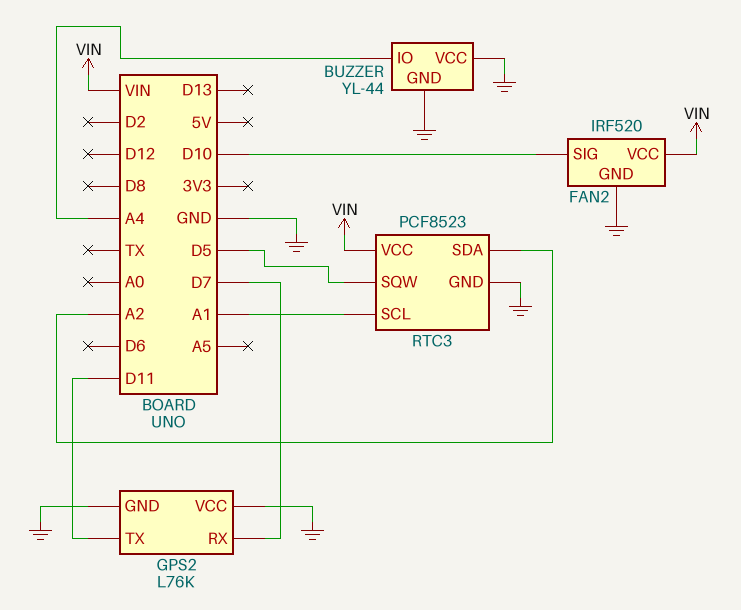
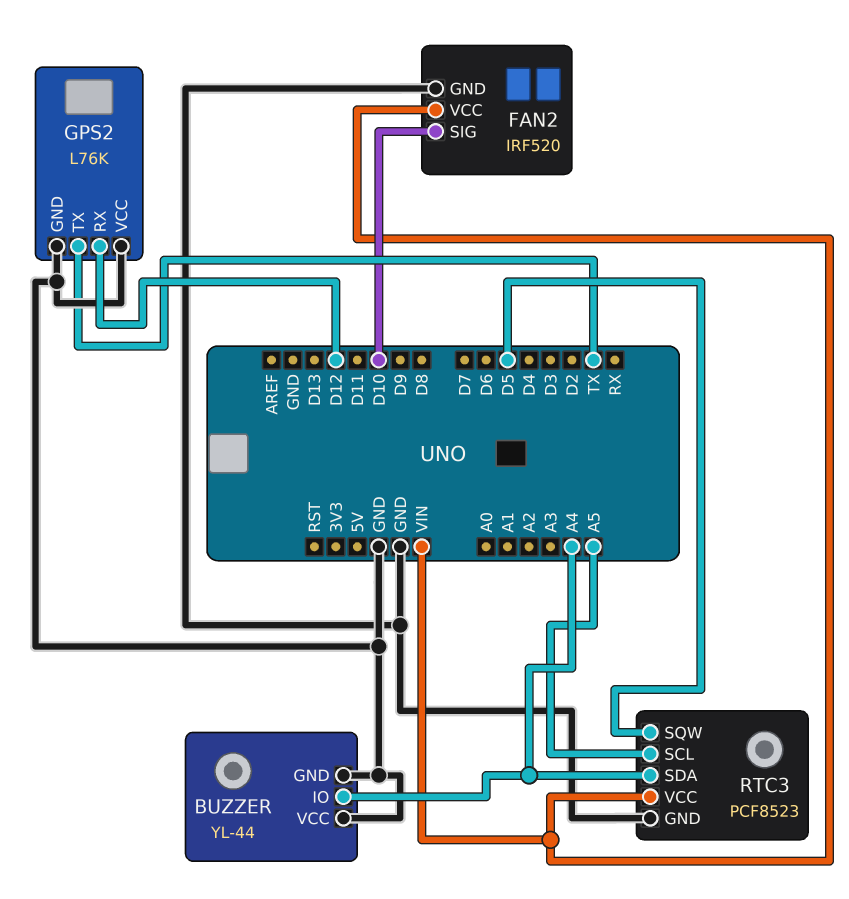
GPS2 pin RX: D7 -> D12
GPS2 pin TX: D11 -> TX
RTC3 pin SCL: A1 -> A5
RTC3 pin SDA: A2 -> A4

